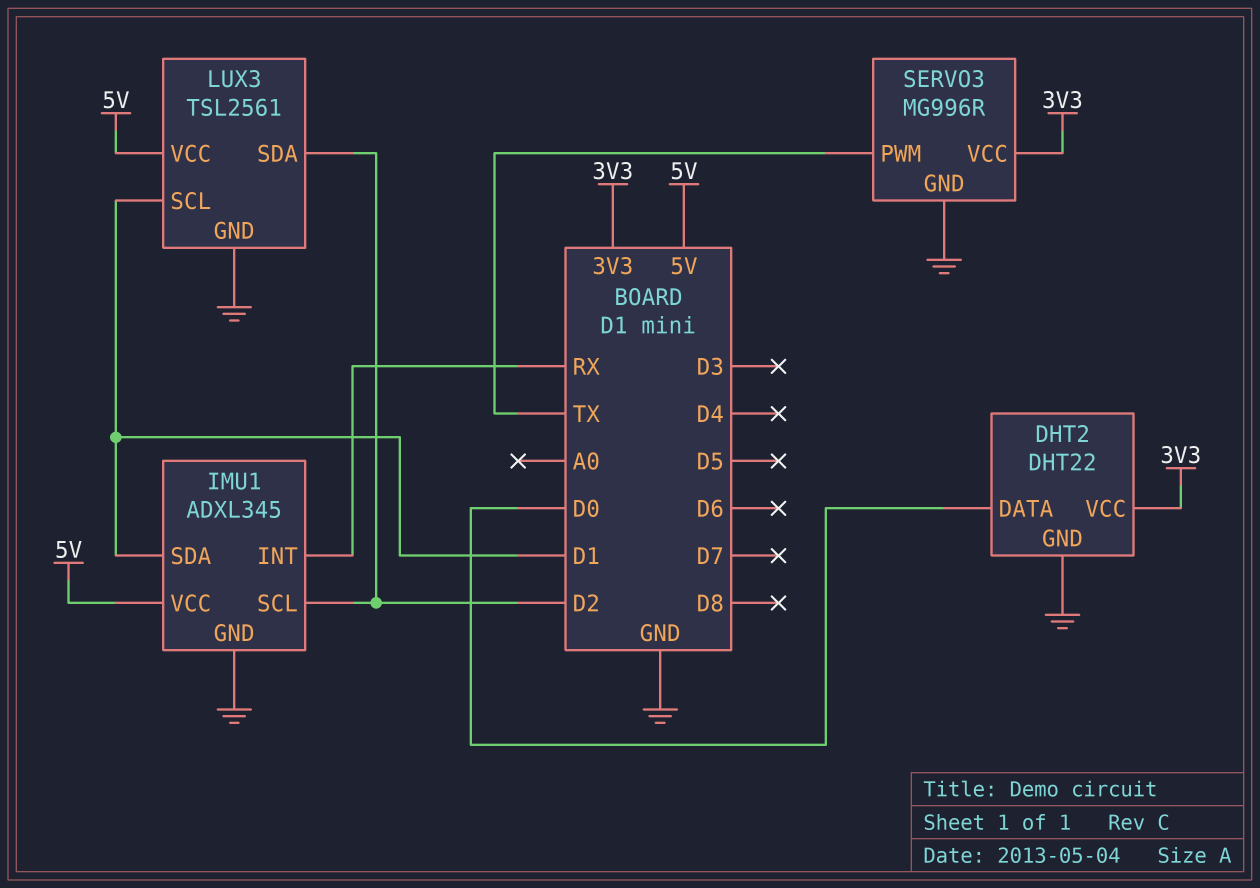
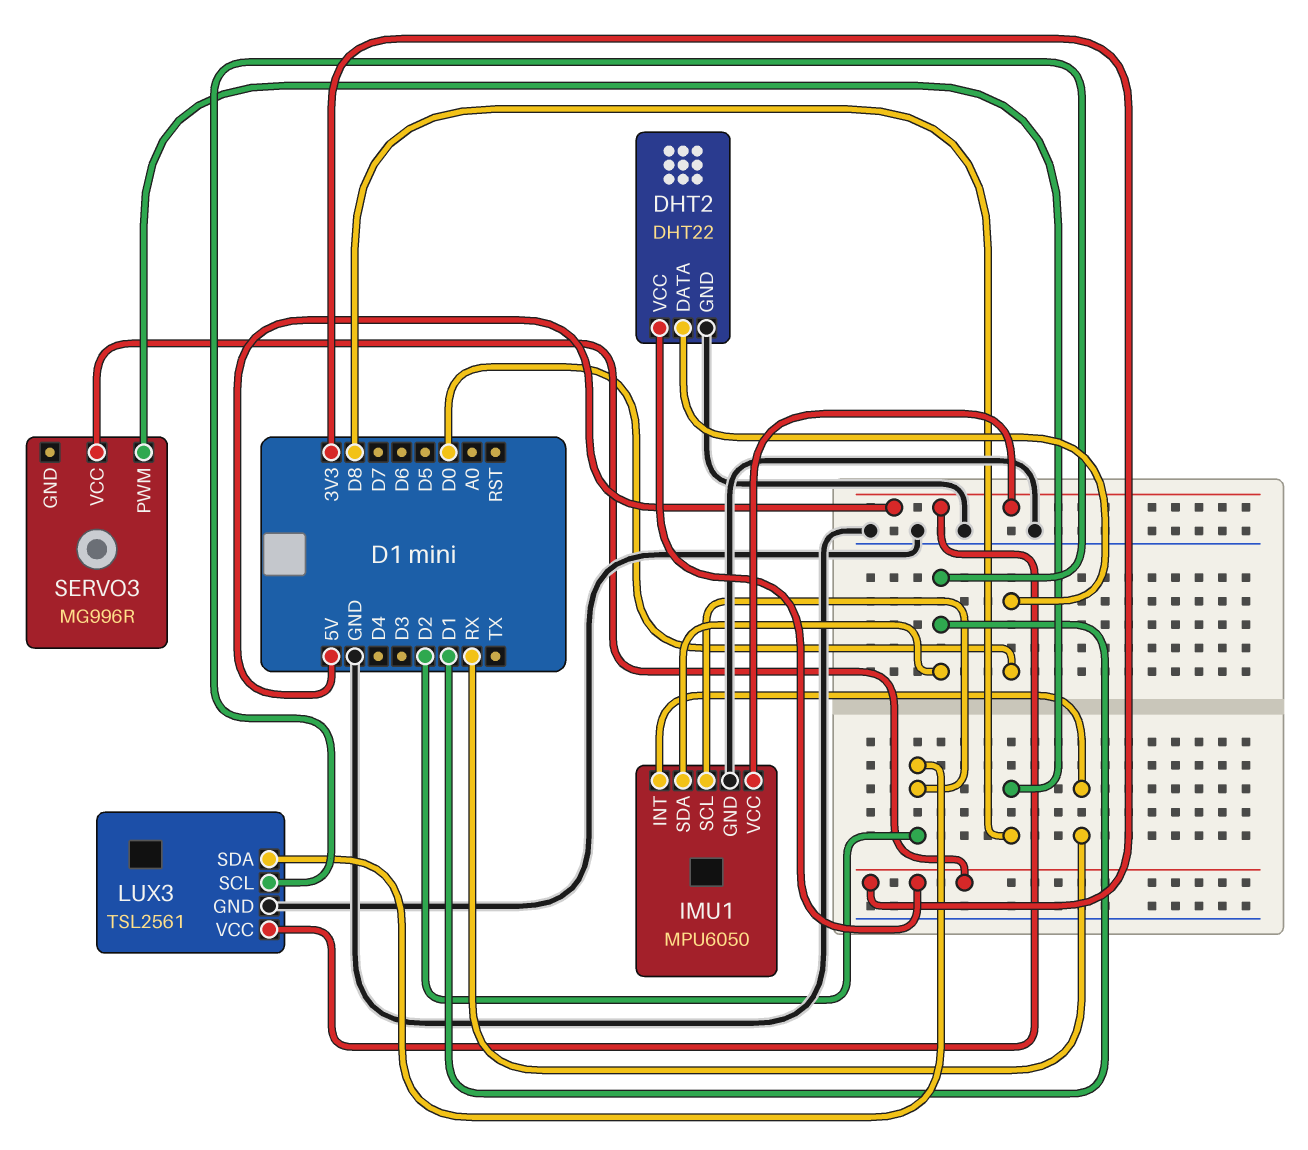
IMU1: ADXL345 -> MPU6050
SERVO3 pin GND: GND -> none
SERVO3 pin PWM: TX -> D8

